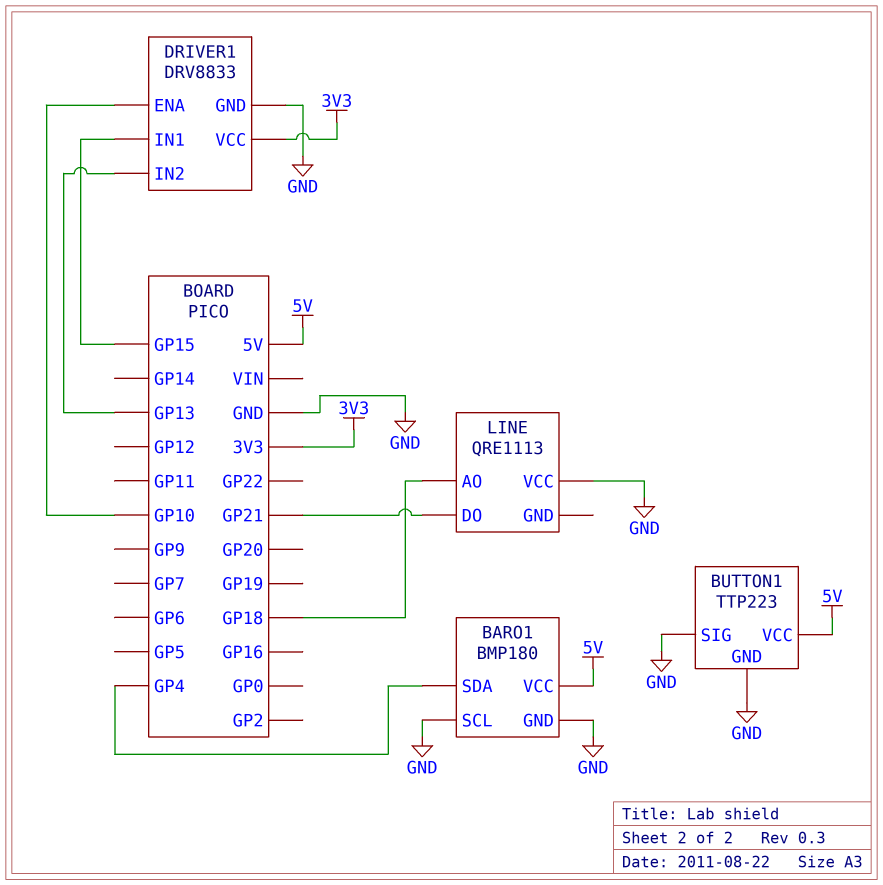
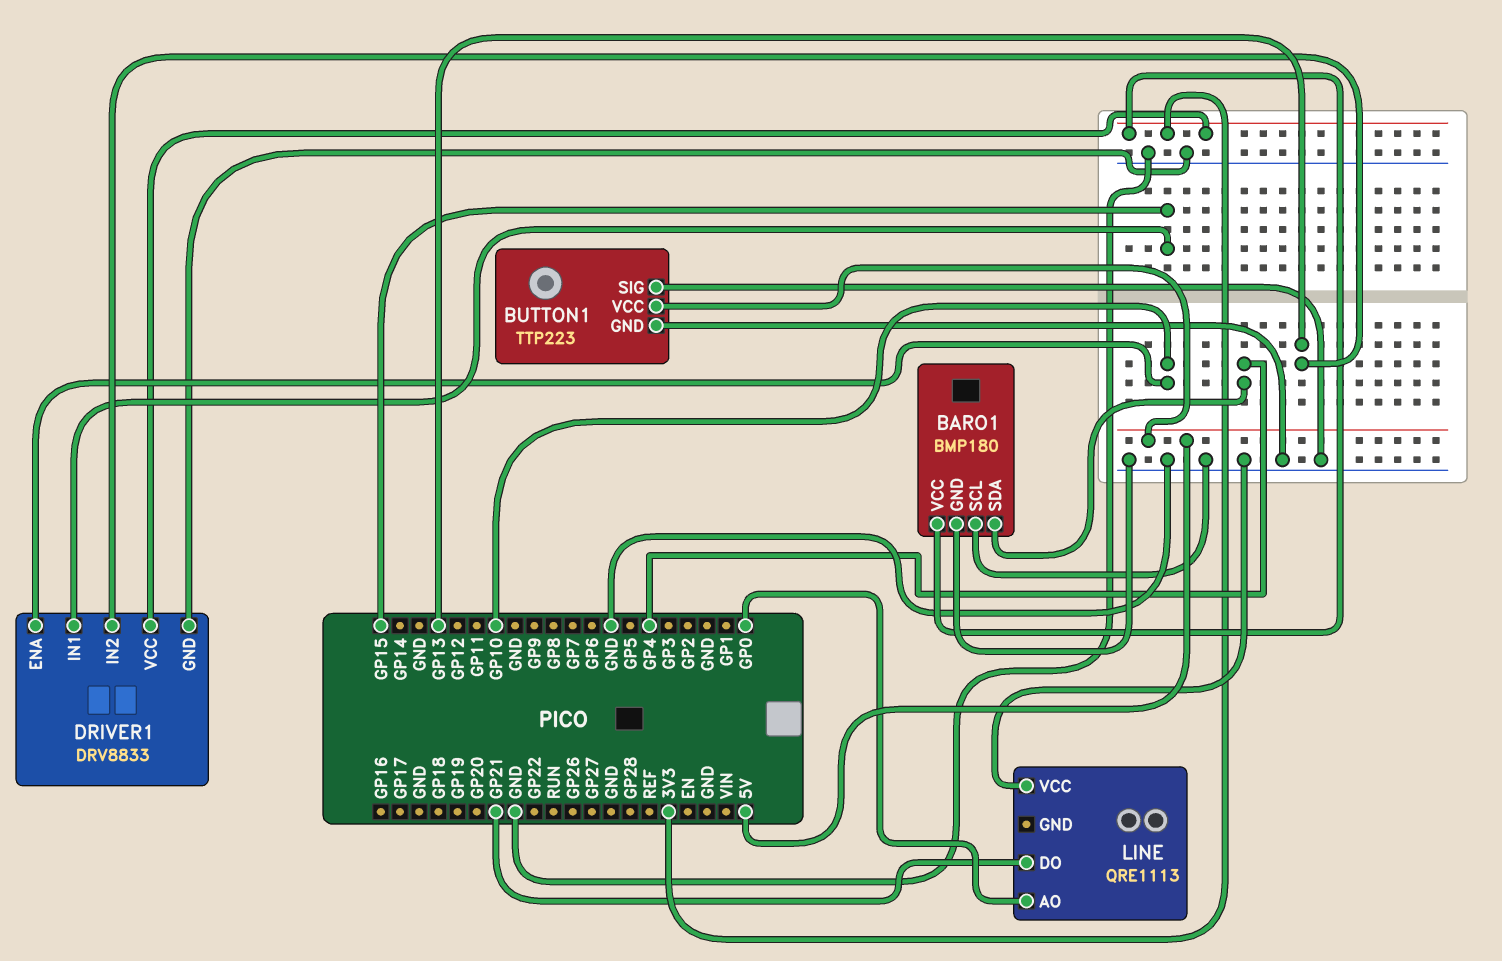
BARO1 pin VCC: 5V -> 3V3
LINE pin AO: GP18 -> GP0

